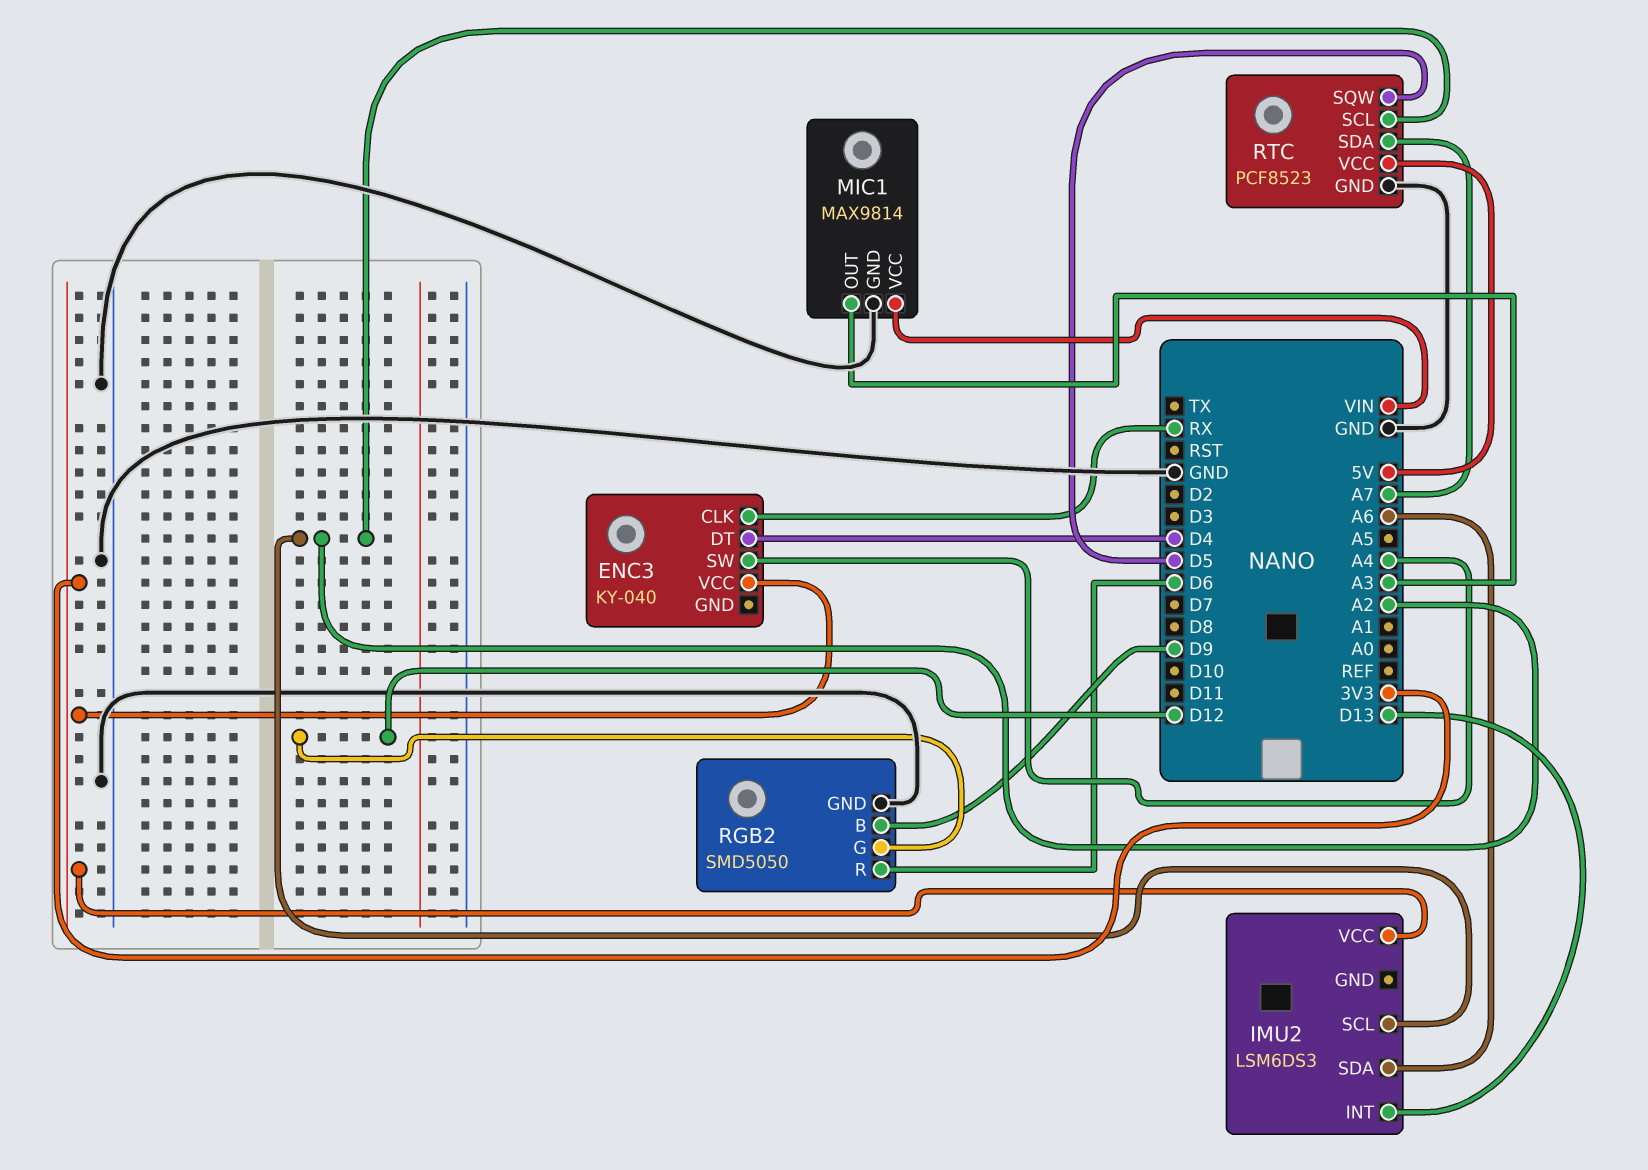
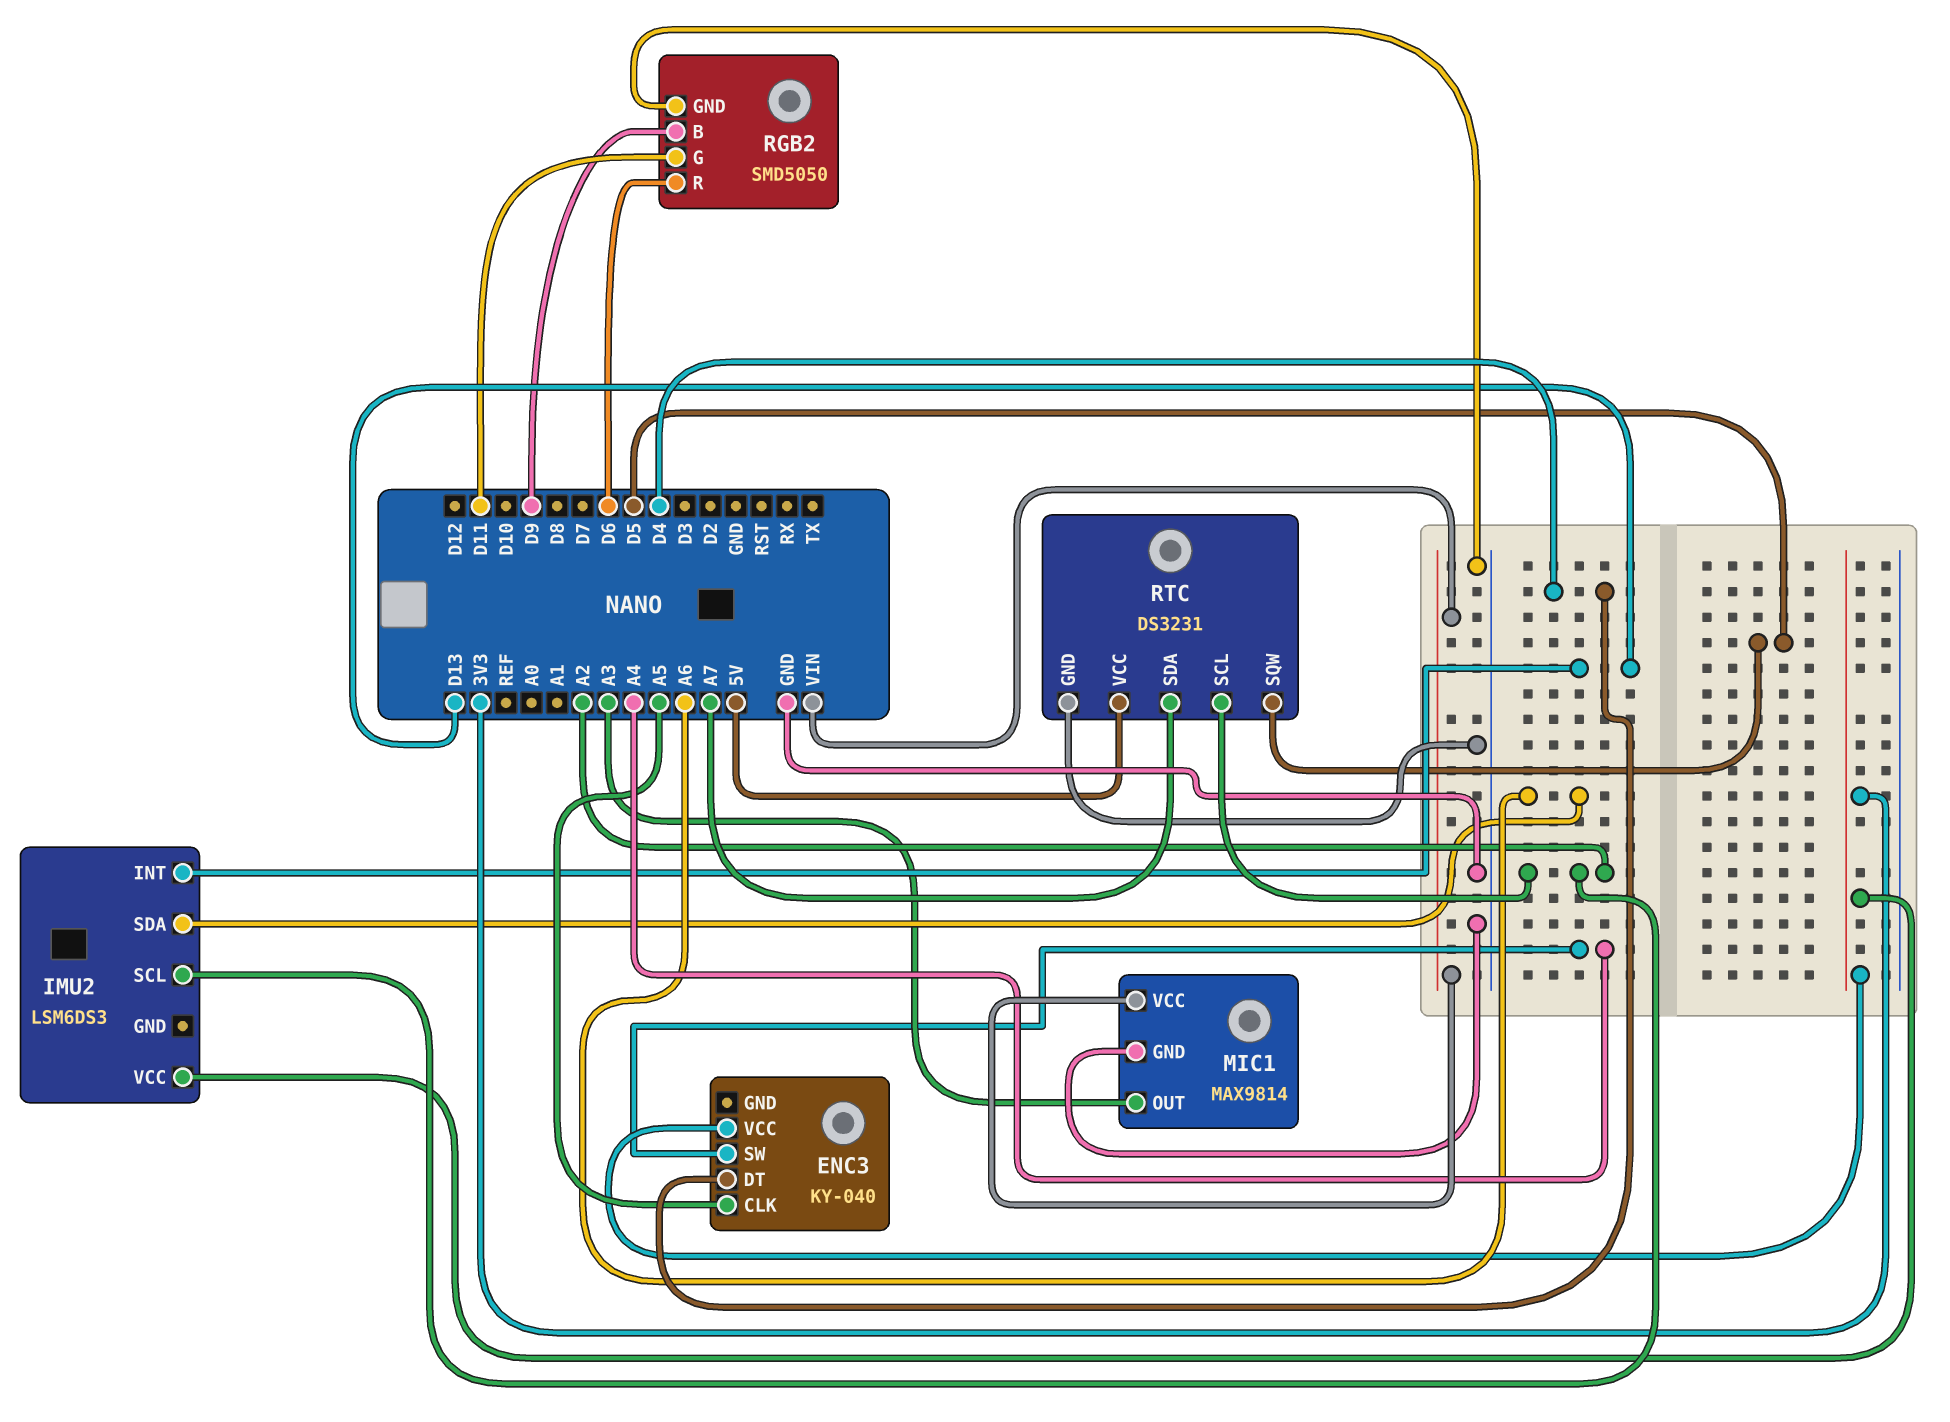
ENC3 pin CLK: RX -> A5
RGB2 pin G: D12 -> D11
RTC: PCF8523 -> DS3231

